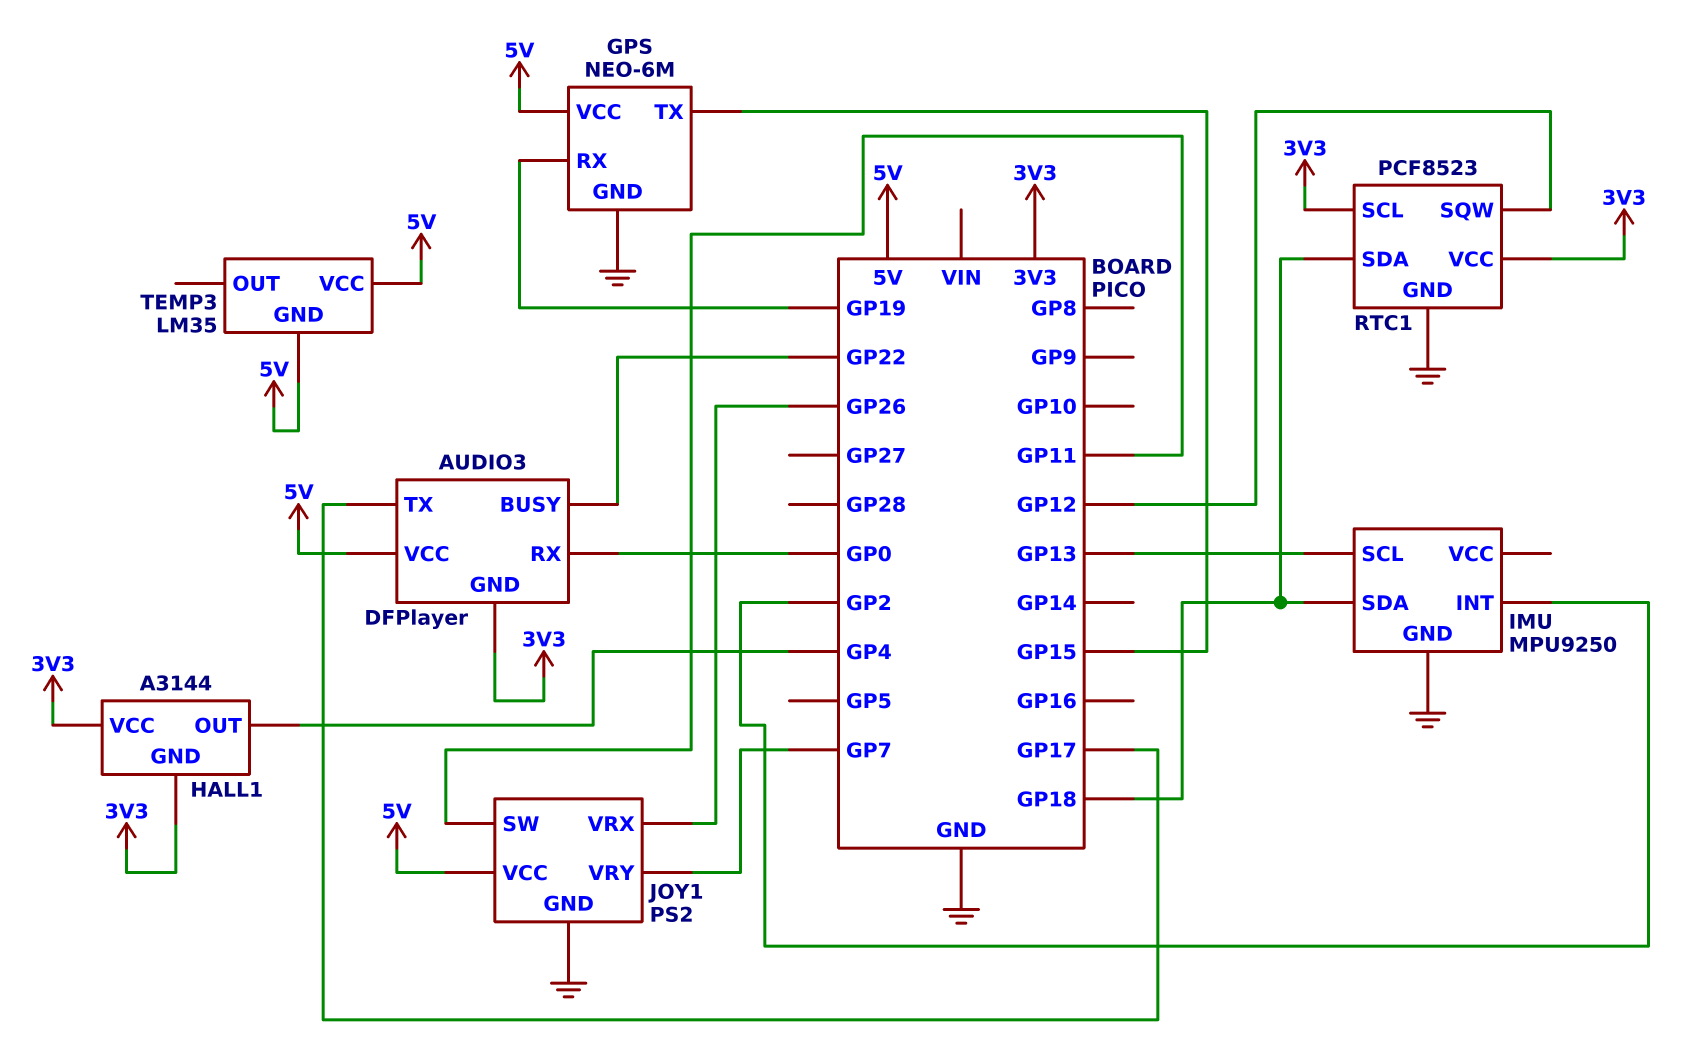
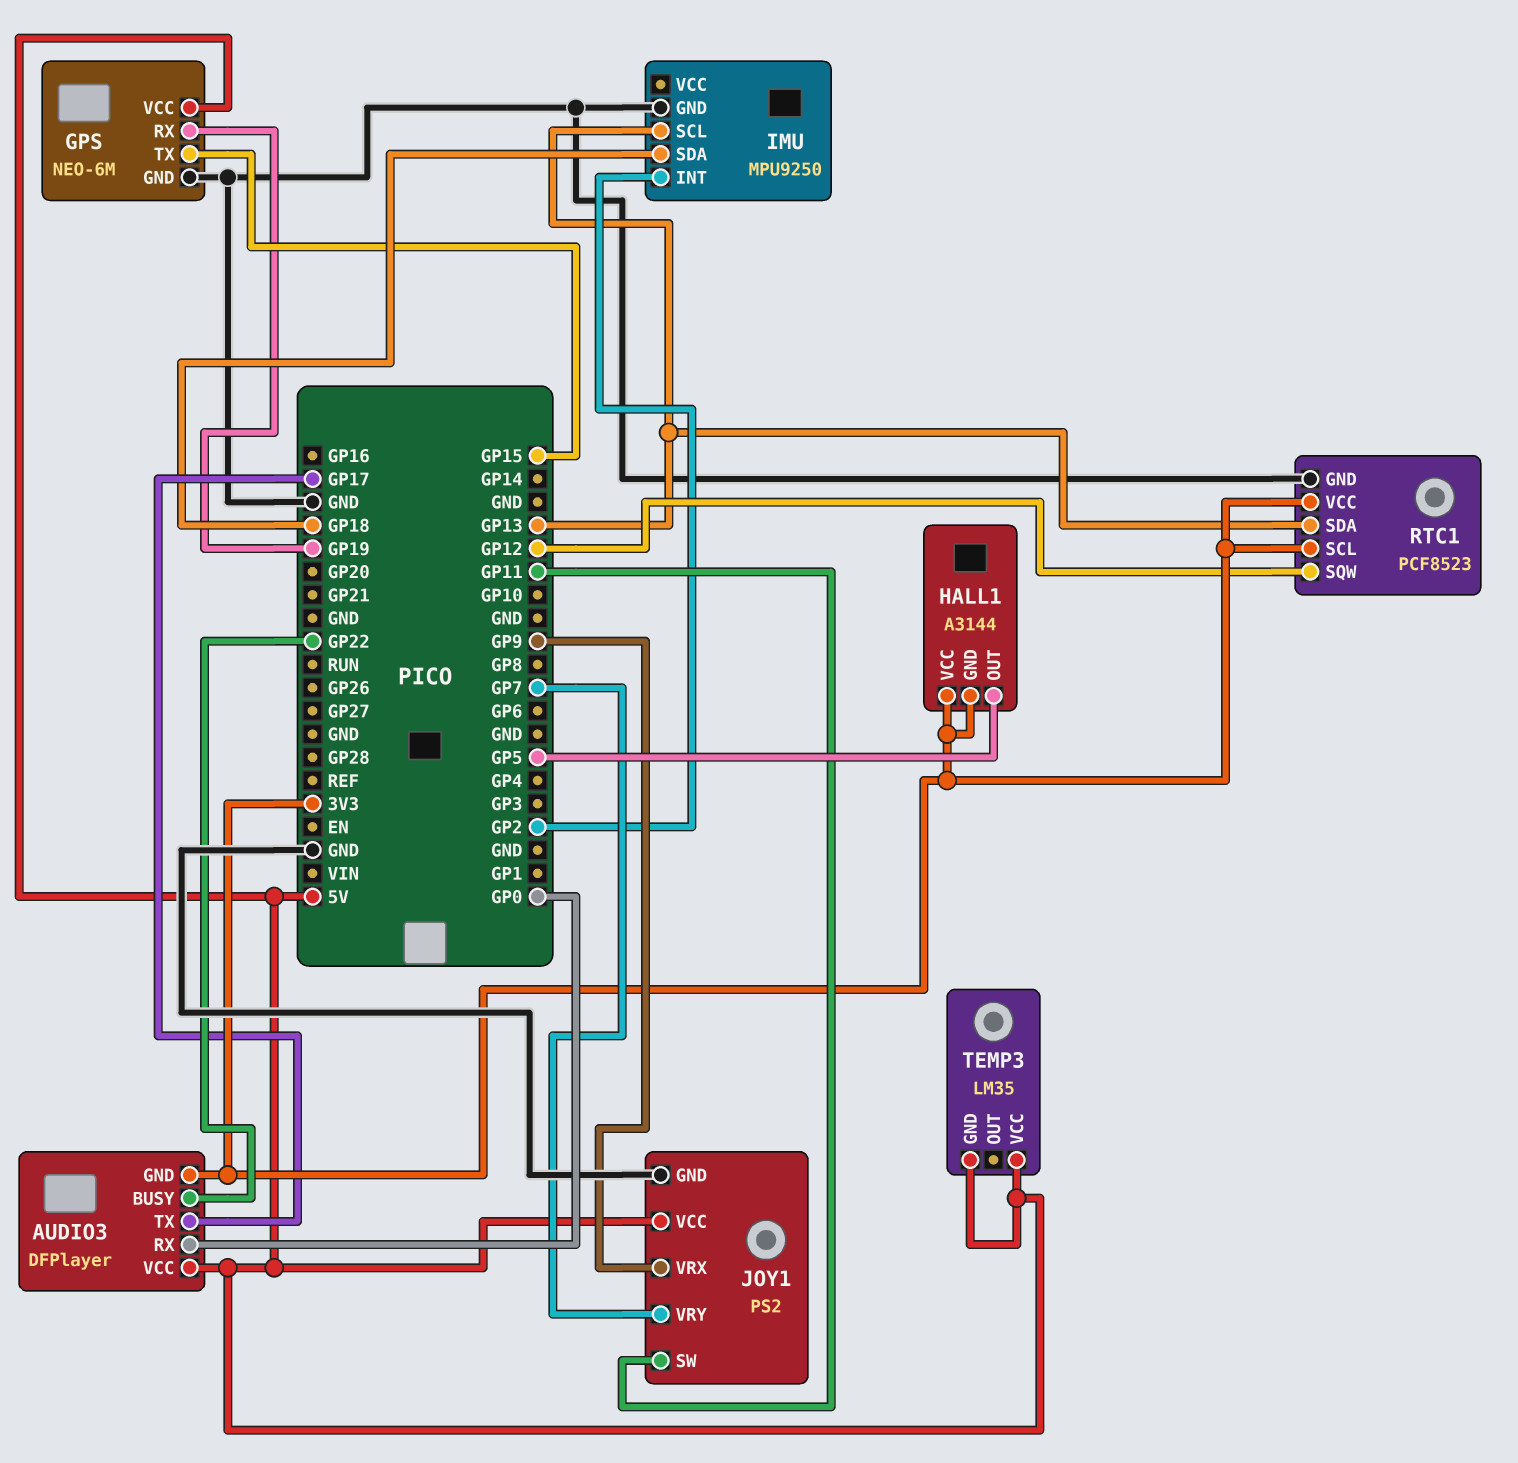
HALL1 pin OUT: GP4 -> GP5
JOY1 pin VRX: GP26 -> GP9
RTC1 pin SDA: GP18 -> GP13

